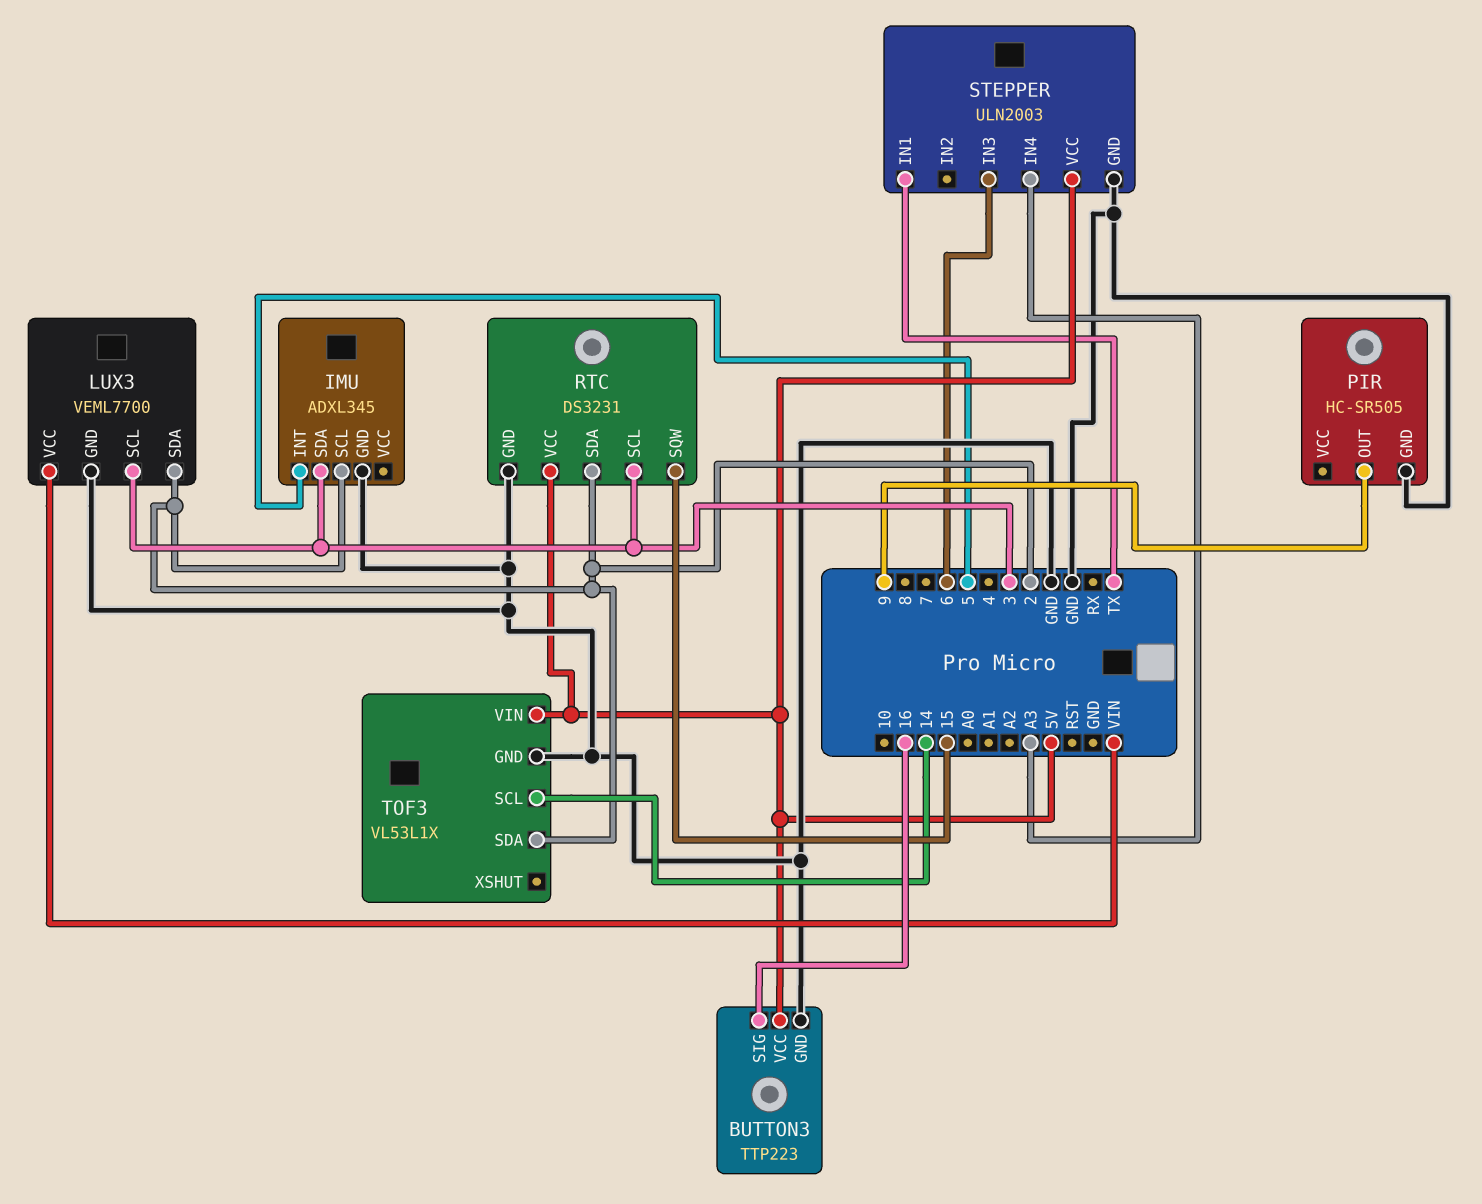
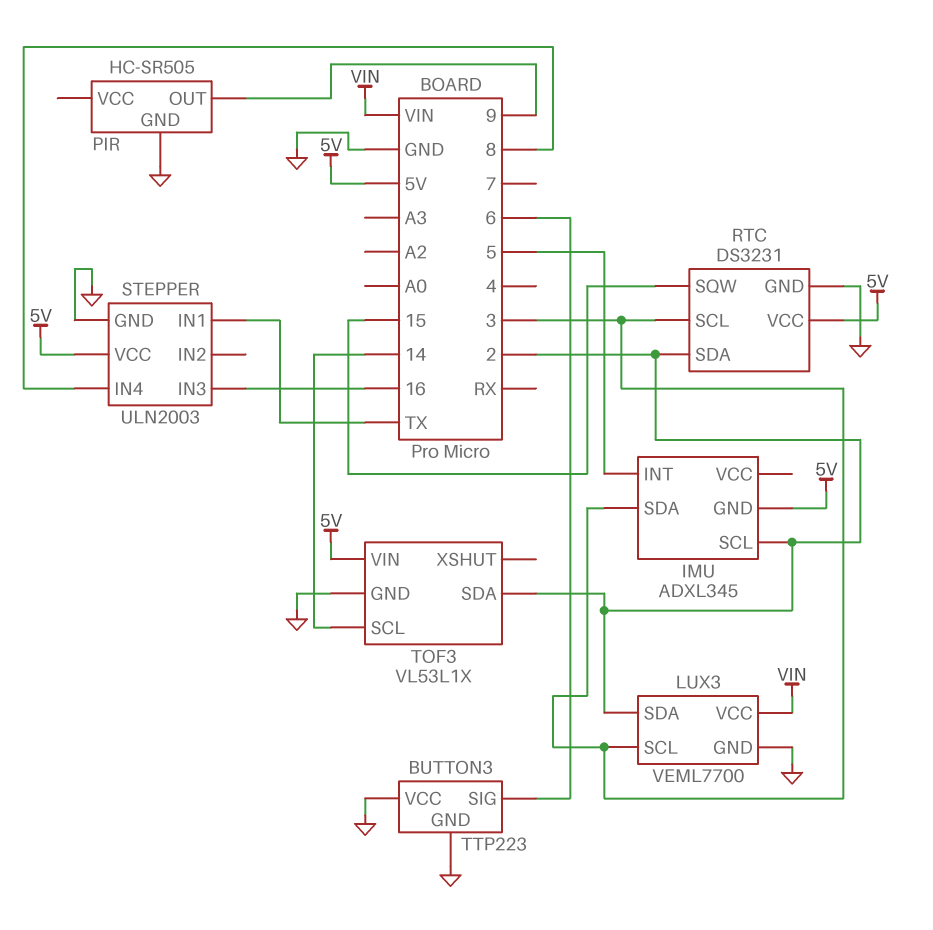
BUTTON3 pin SIG: 16 -> 6
BUTTON3 pin VCC: 5V -> GND
IMU pin GND: GND -> 5V
STEPPER pin IN3: 6 -> 16
STEPPER pin IN4: A3 -> 8

